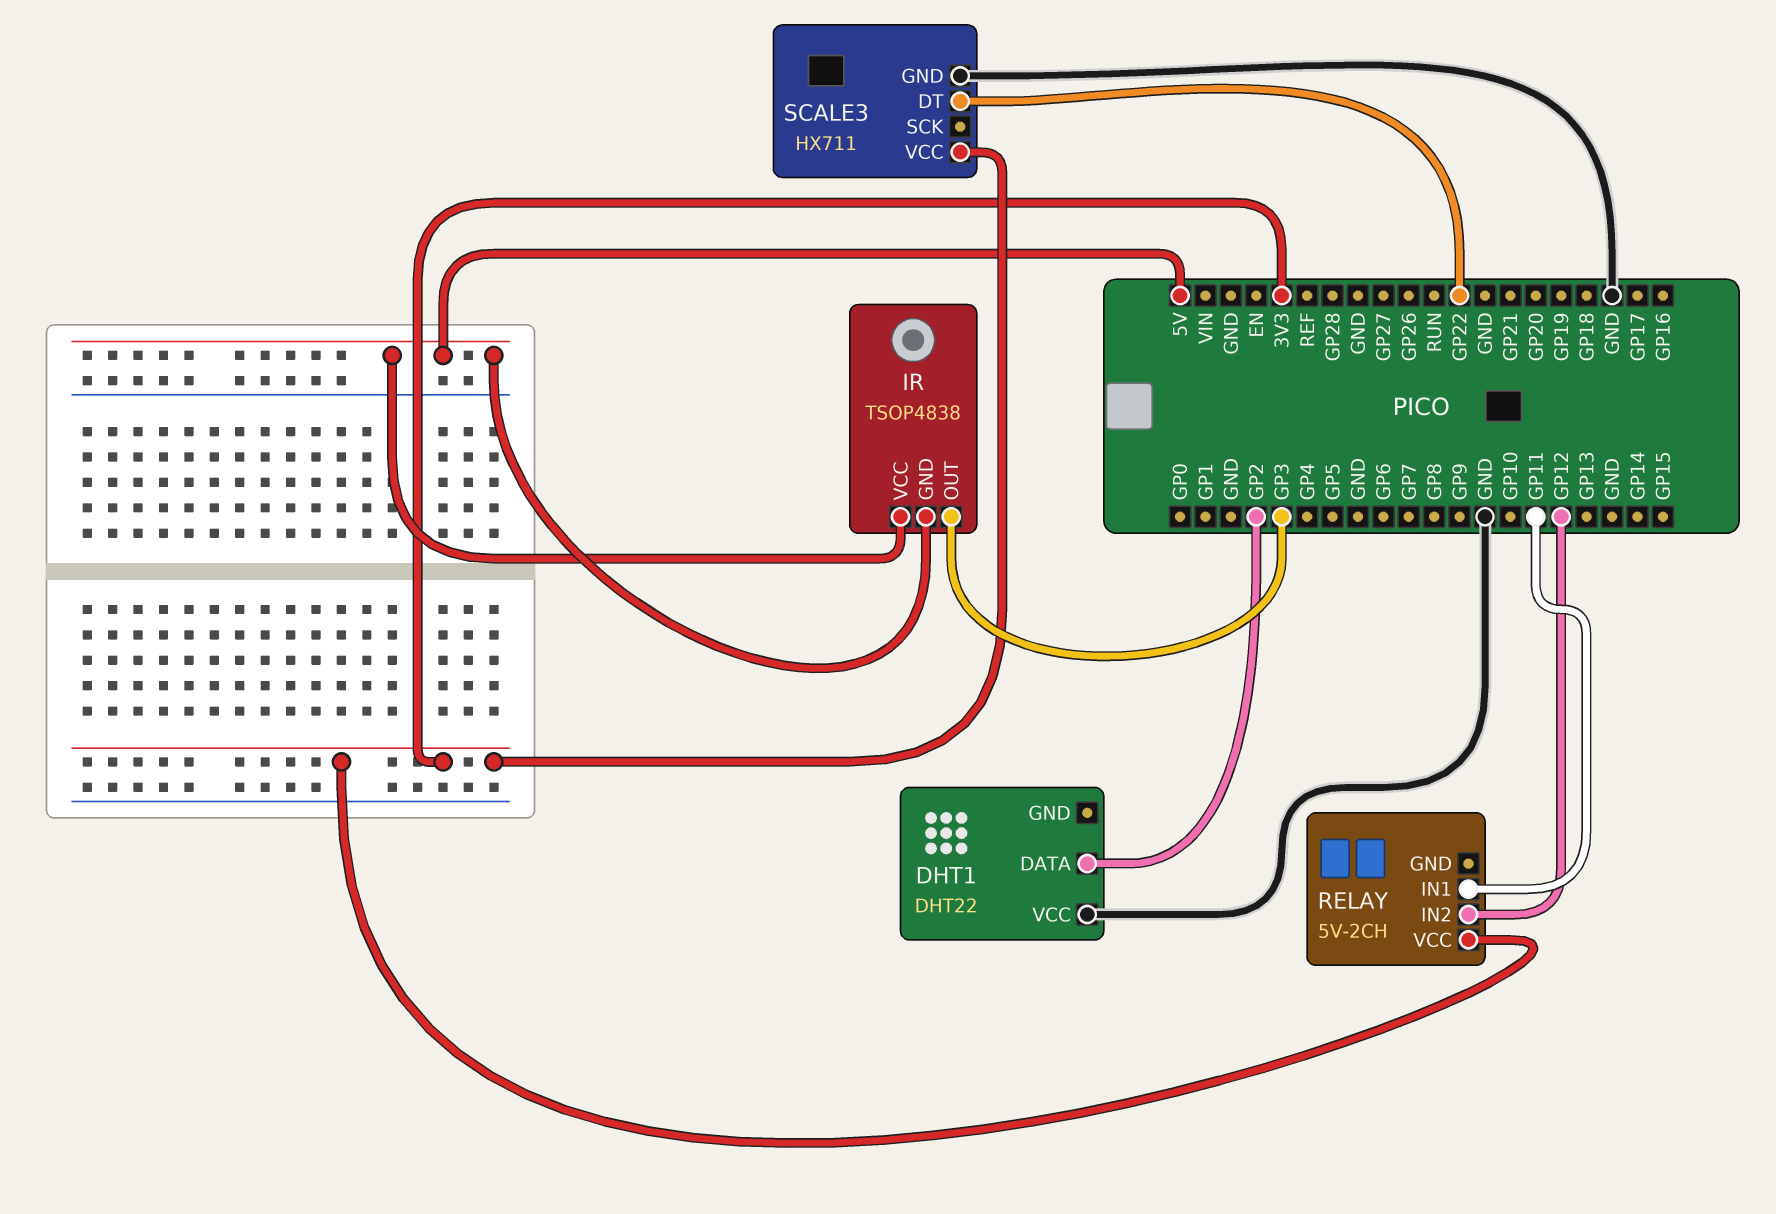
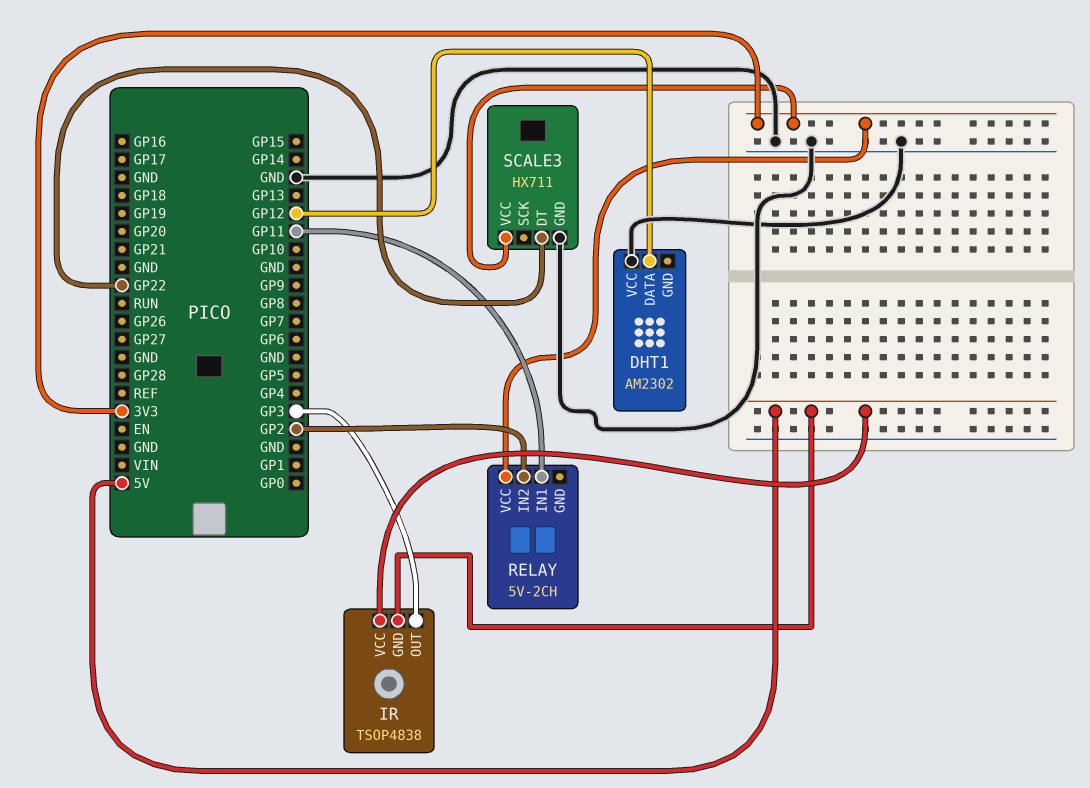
DHT1: DHT22 -> AM2302
DHT1 pin DATA: GP2 -> GP12
RELAY pin IN2: GP12 -> GP2

